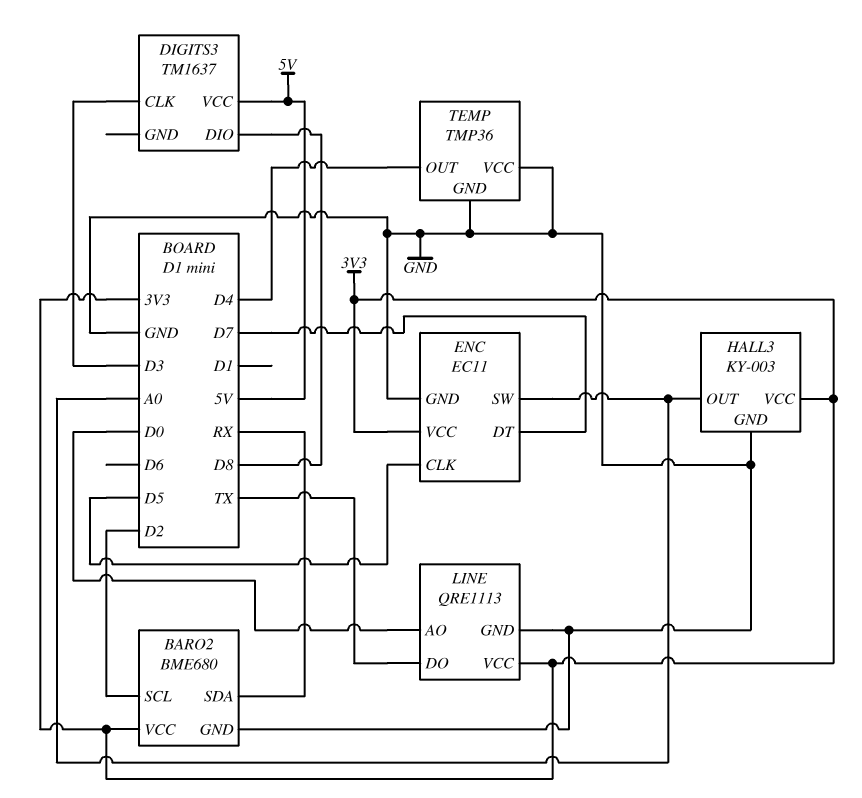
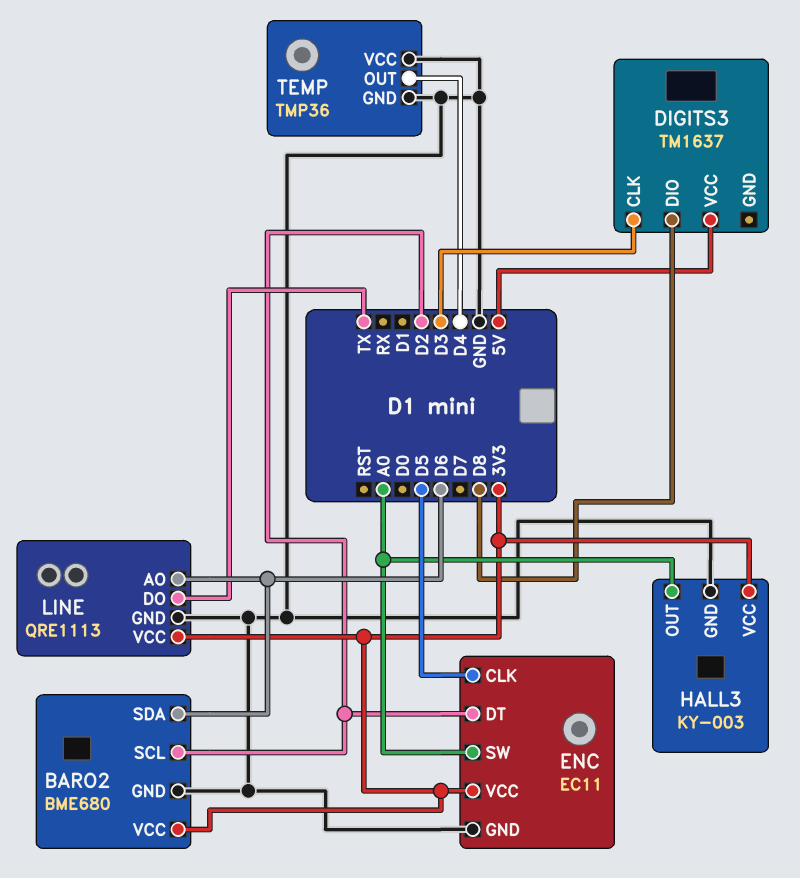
BARO2 pin SDA: RX -> D6
ENC pin DT: D7 -> D2
LINE pin AO: D0 -> D6

